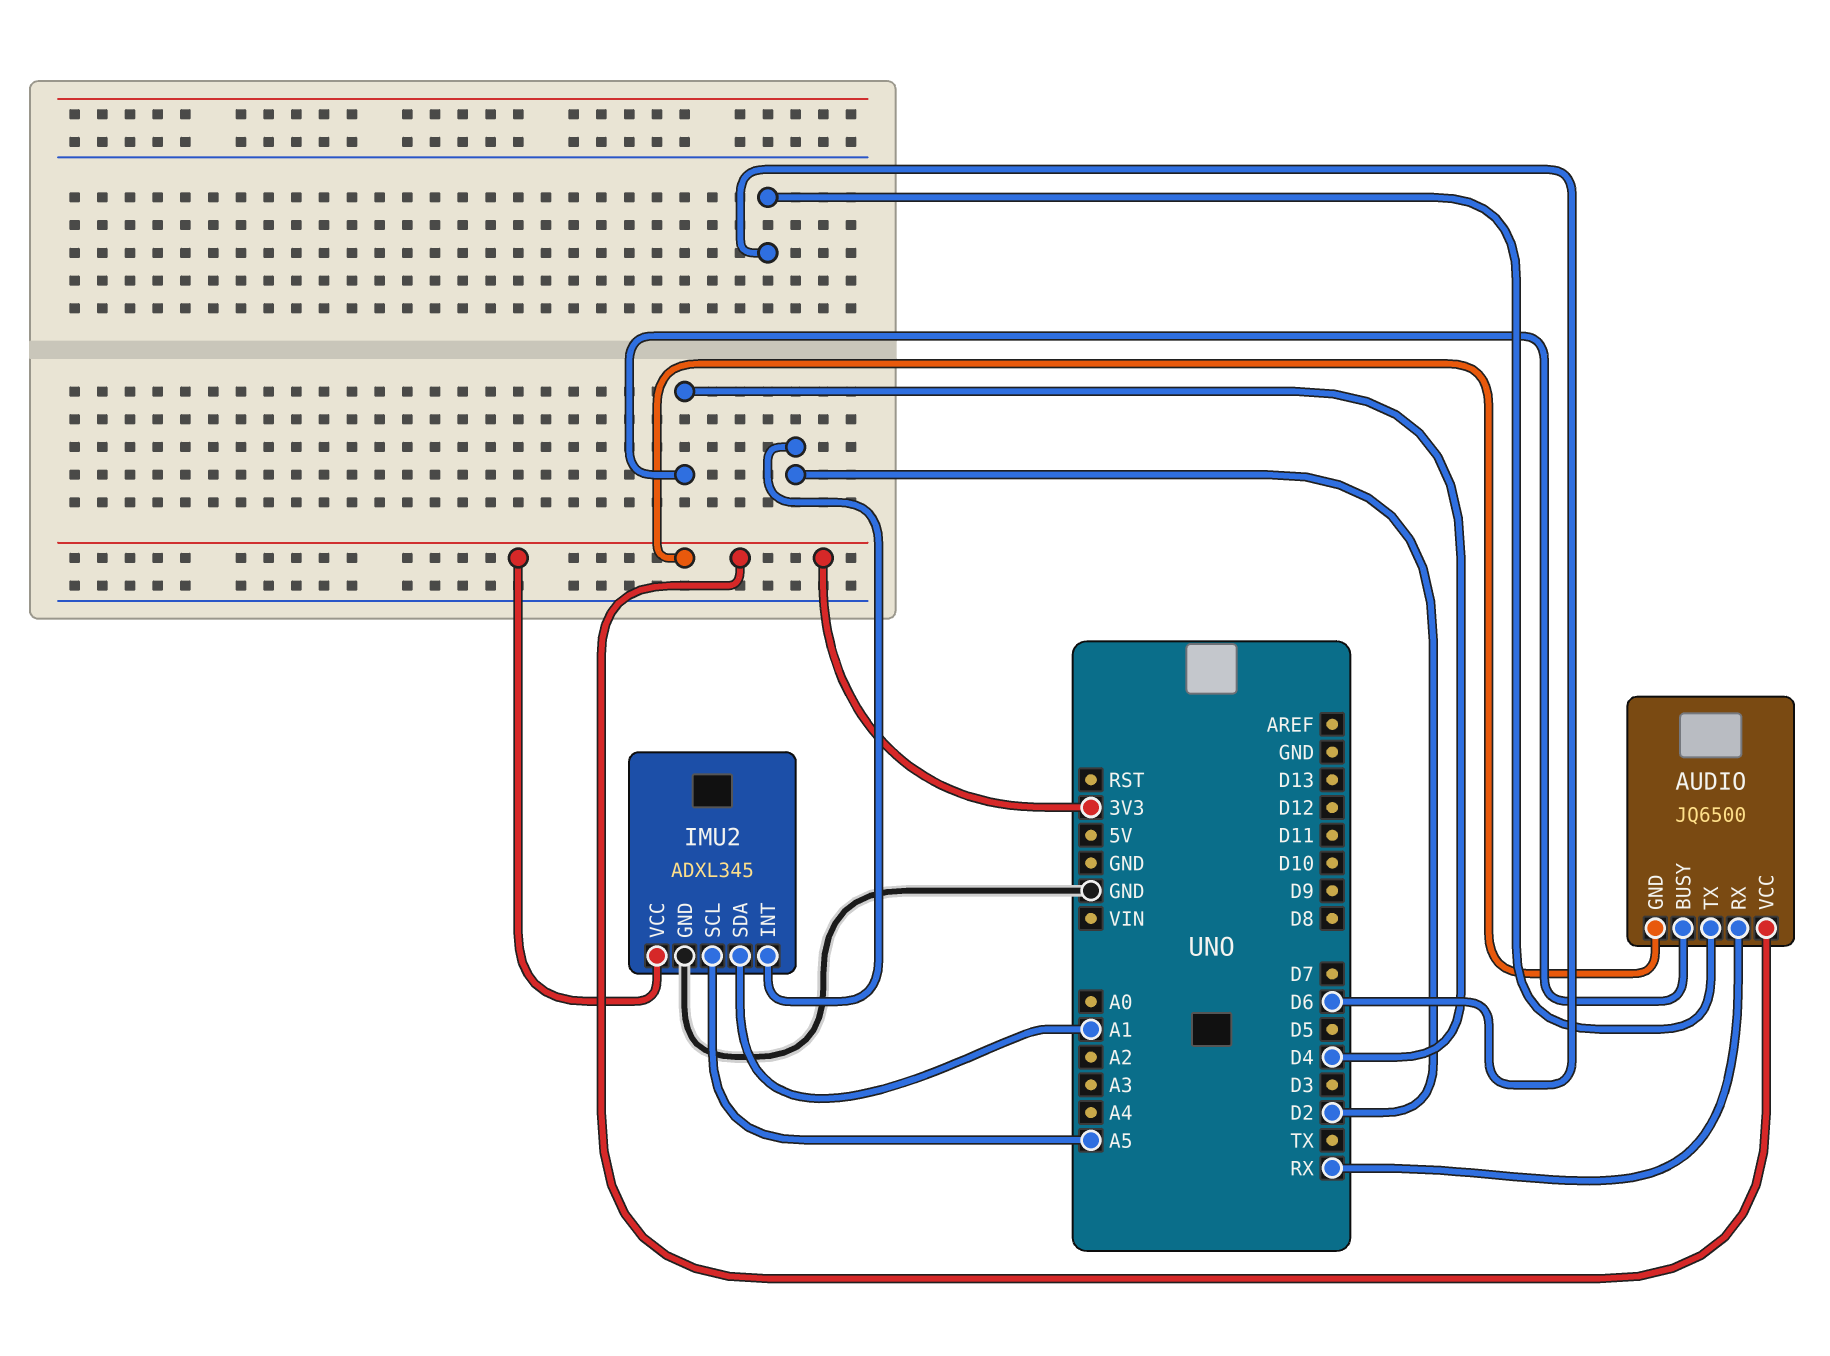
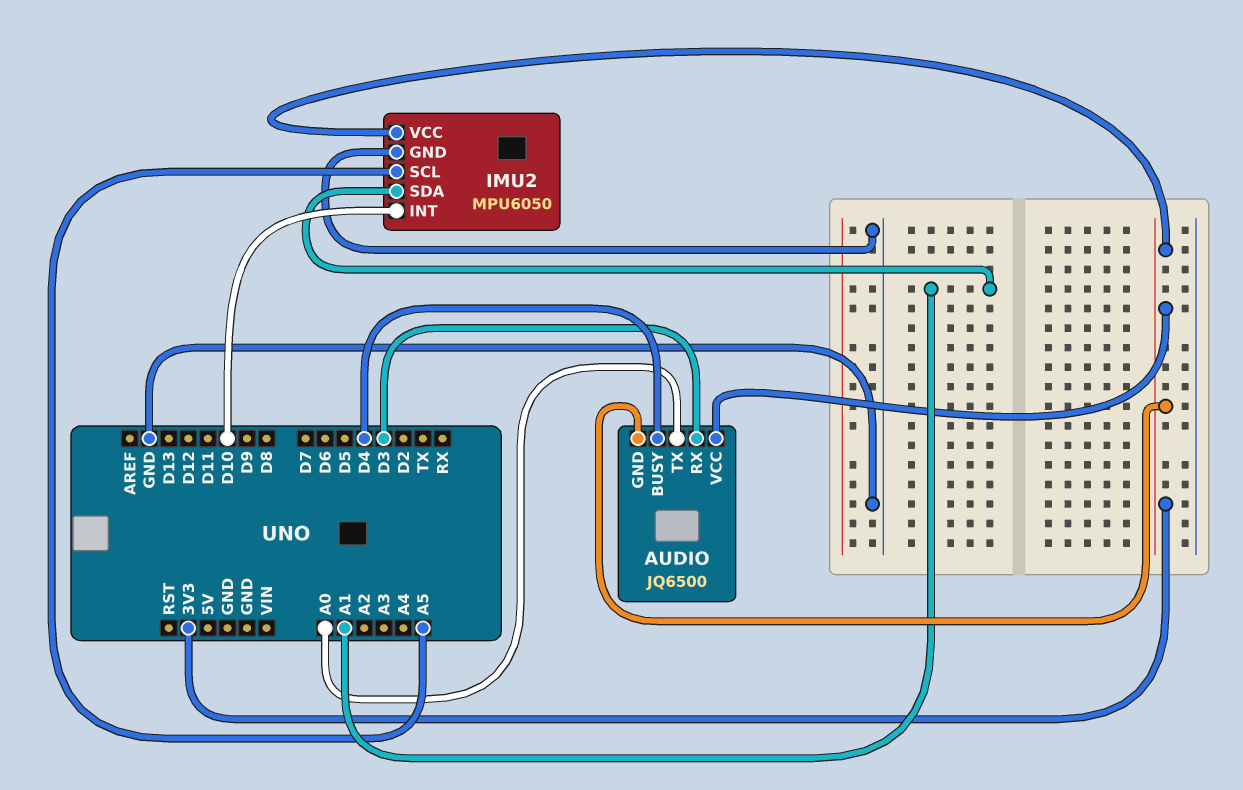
AUDIO pin RX: RX -> D3
AUDIO pin TX: D6 -> A0
IMU2: ADXL345 -> MPU6050
IMU2 pin INT: D2 -> D10

